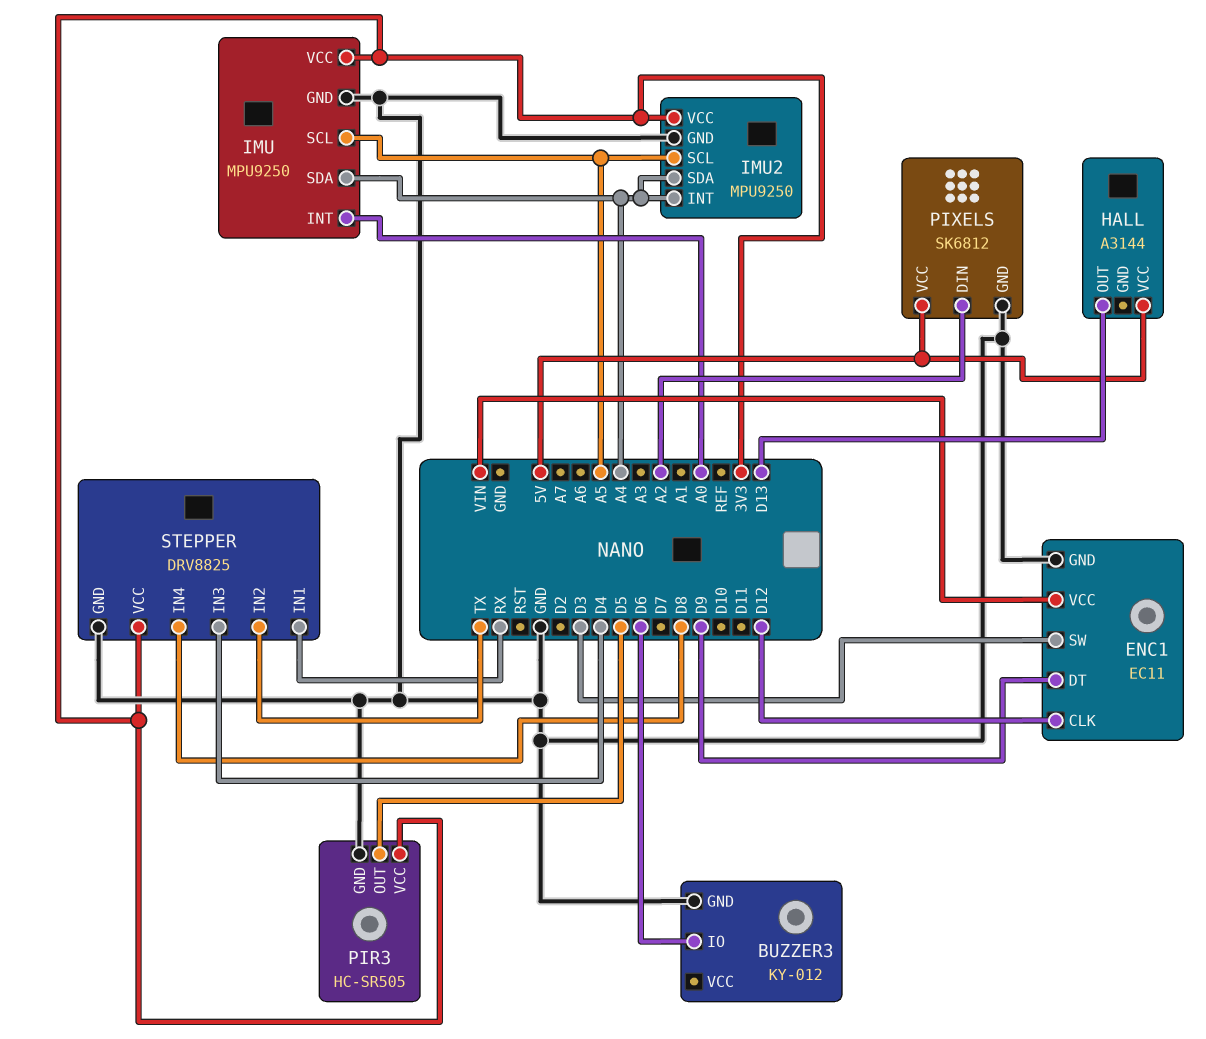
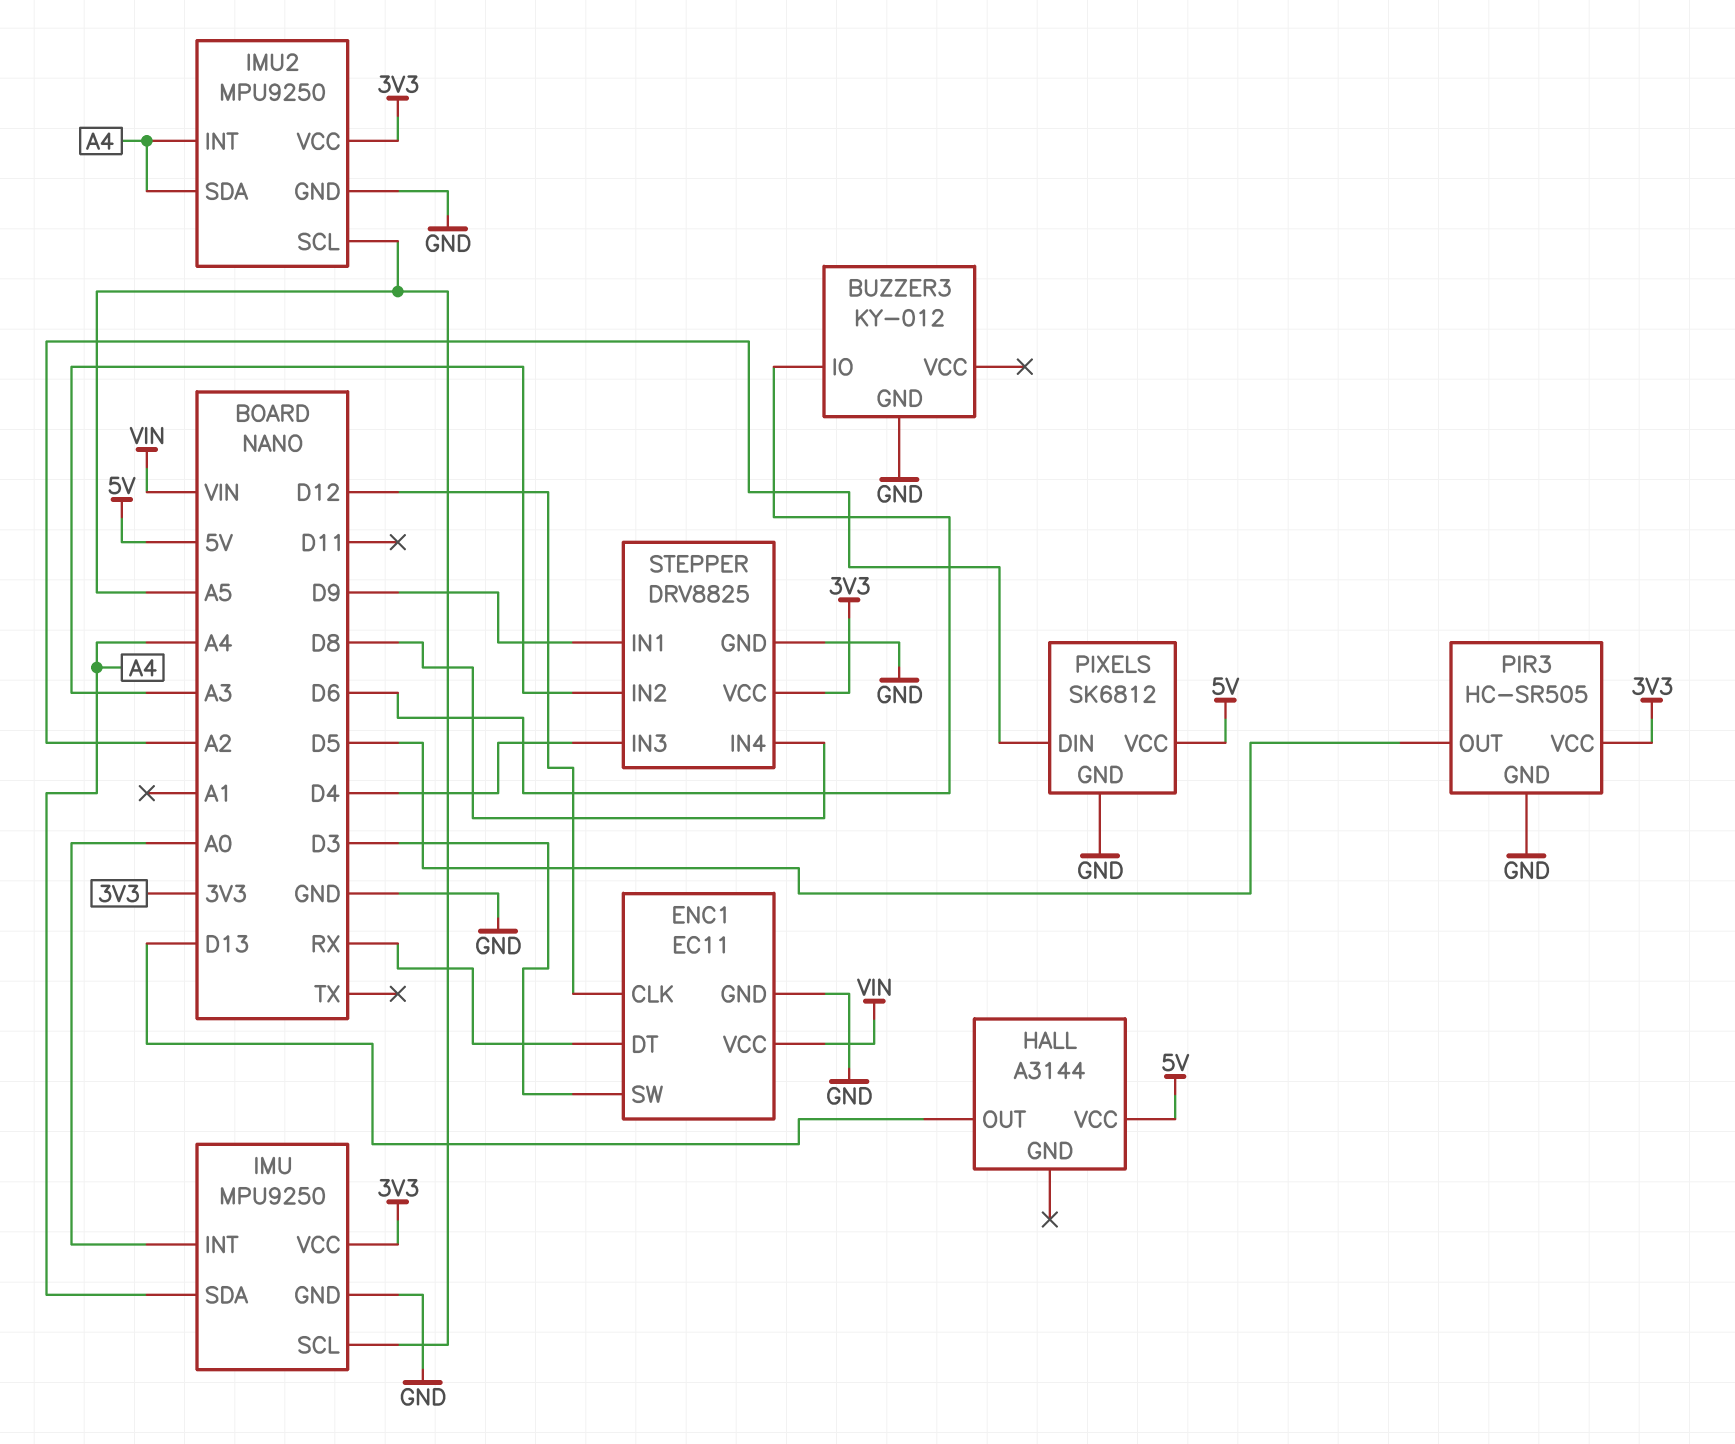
ENC1 pin DT: D9 -> RX
STEPPER pin IN1: RX -> D9
STEPPER pin IN2: TX -> A3

